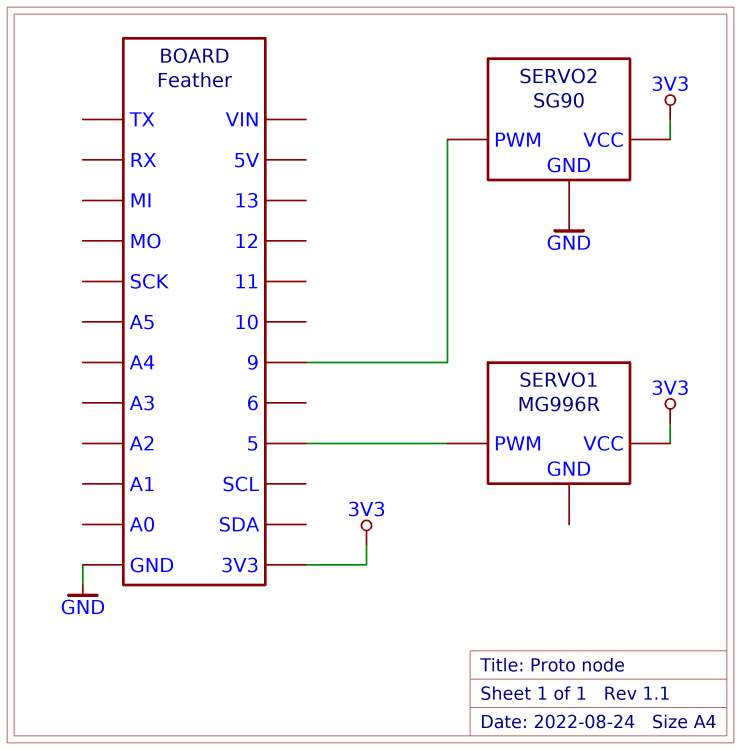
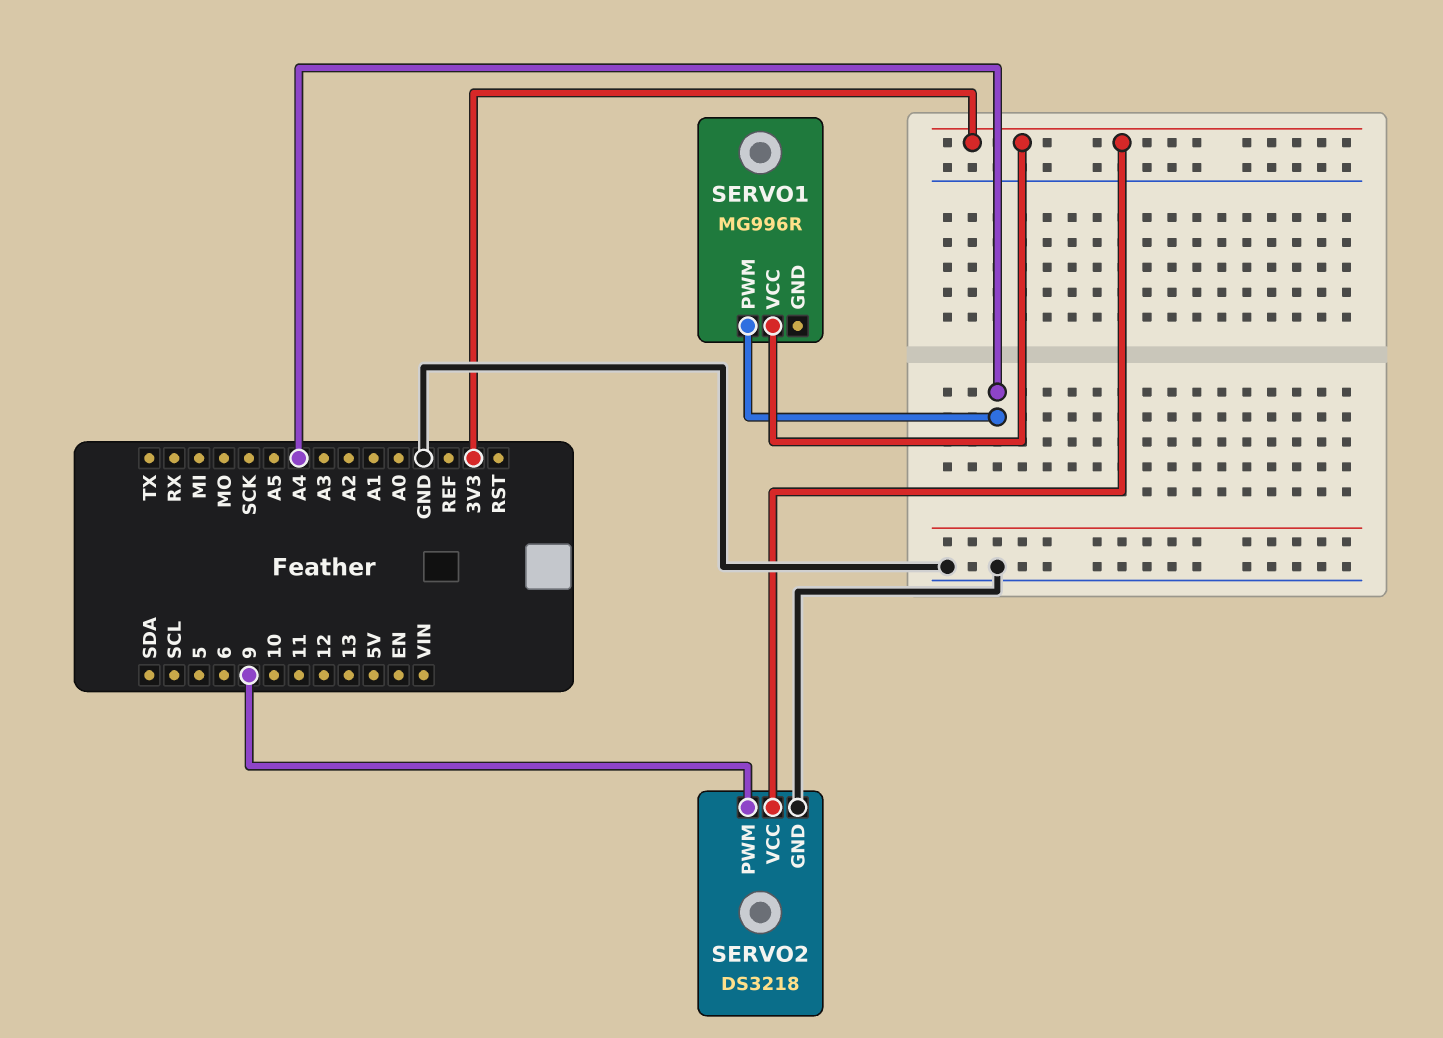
SERVO1 pin PWM: 5 -> A4
SERVO2: SG90 -> DS3218

